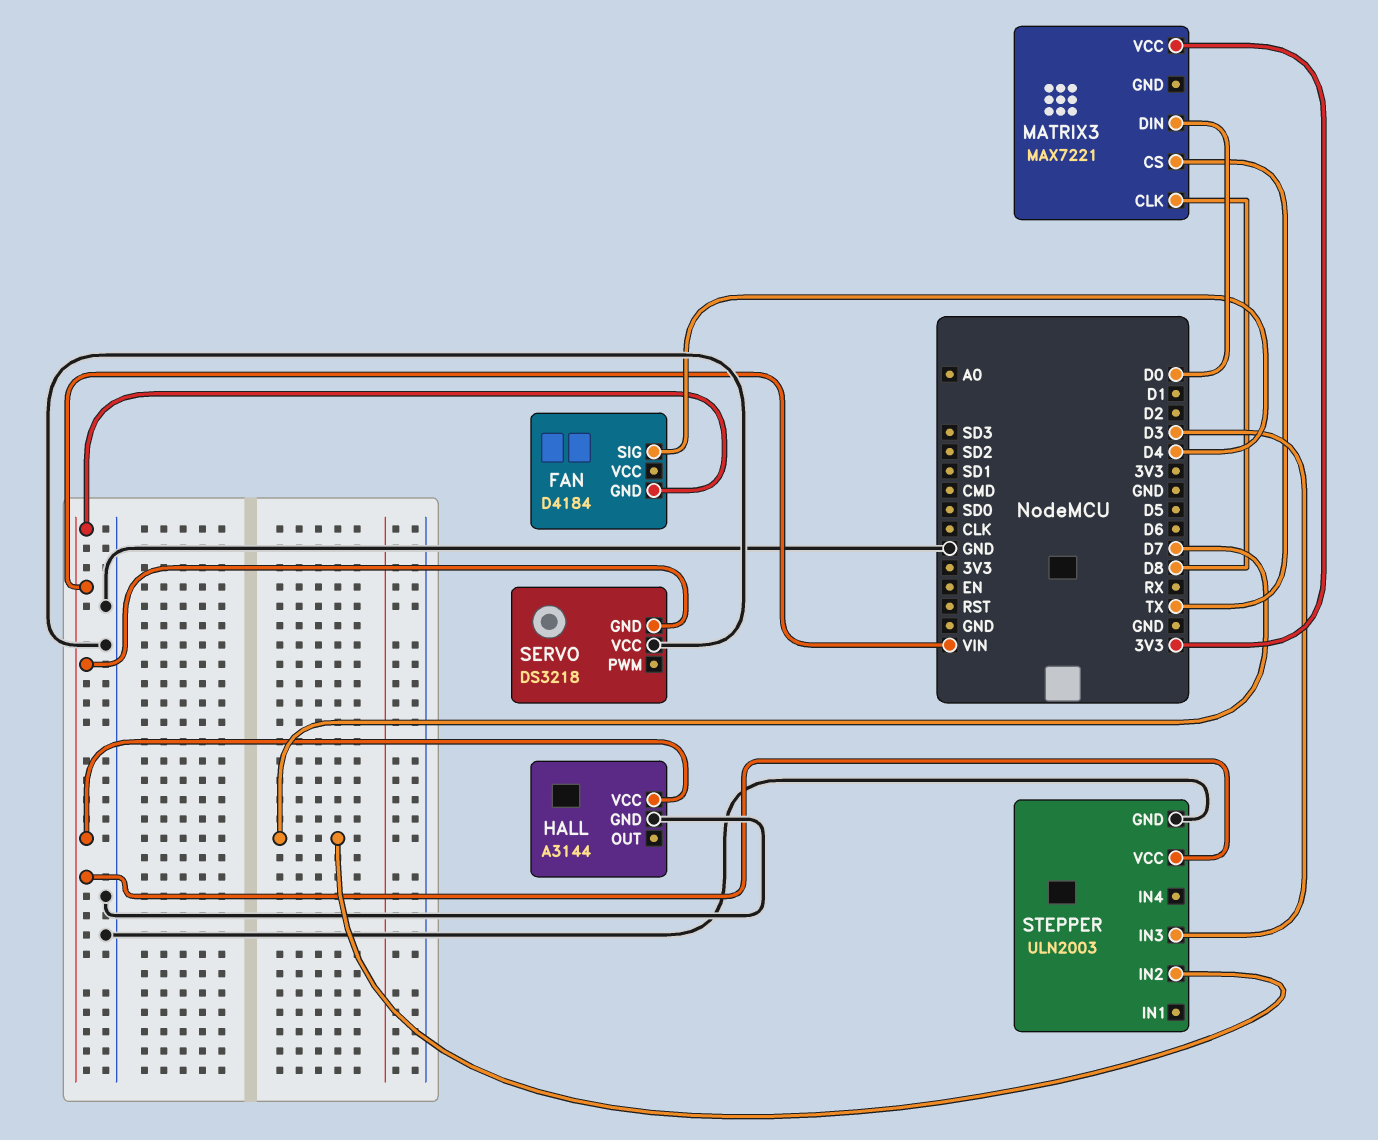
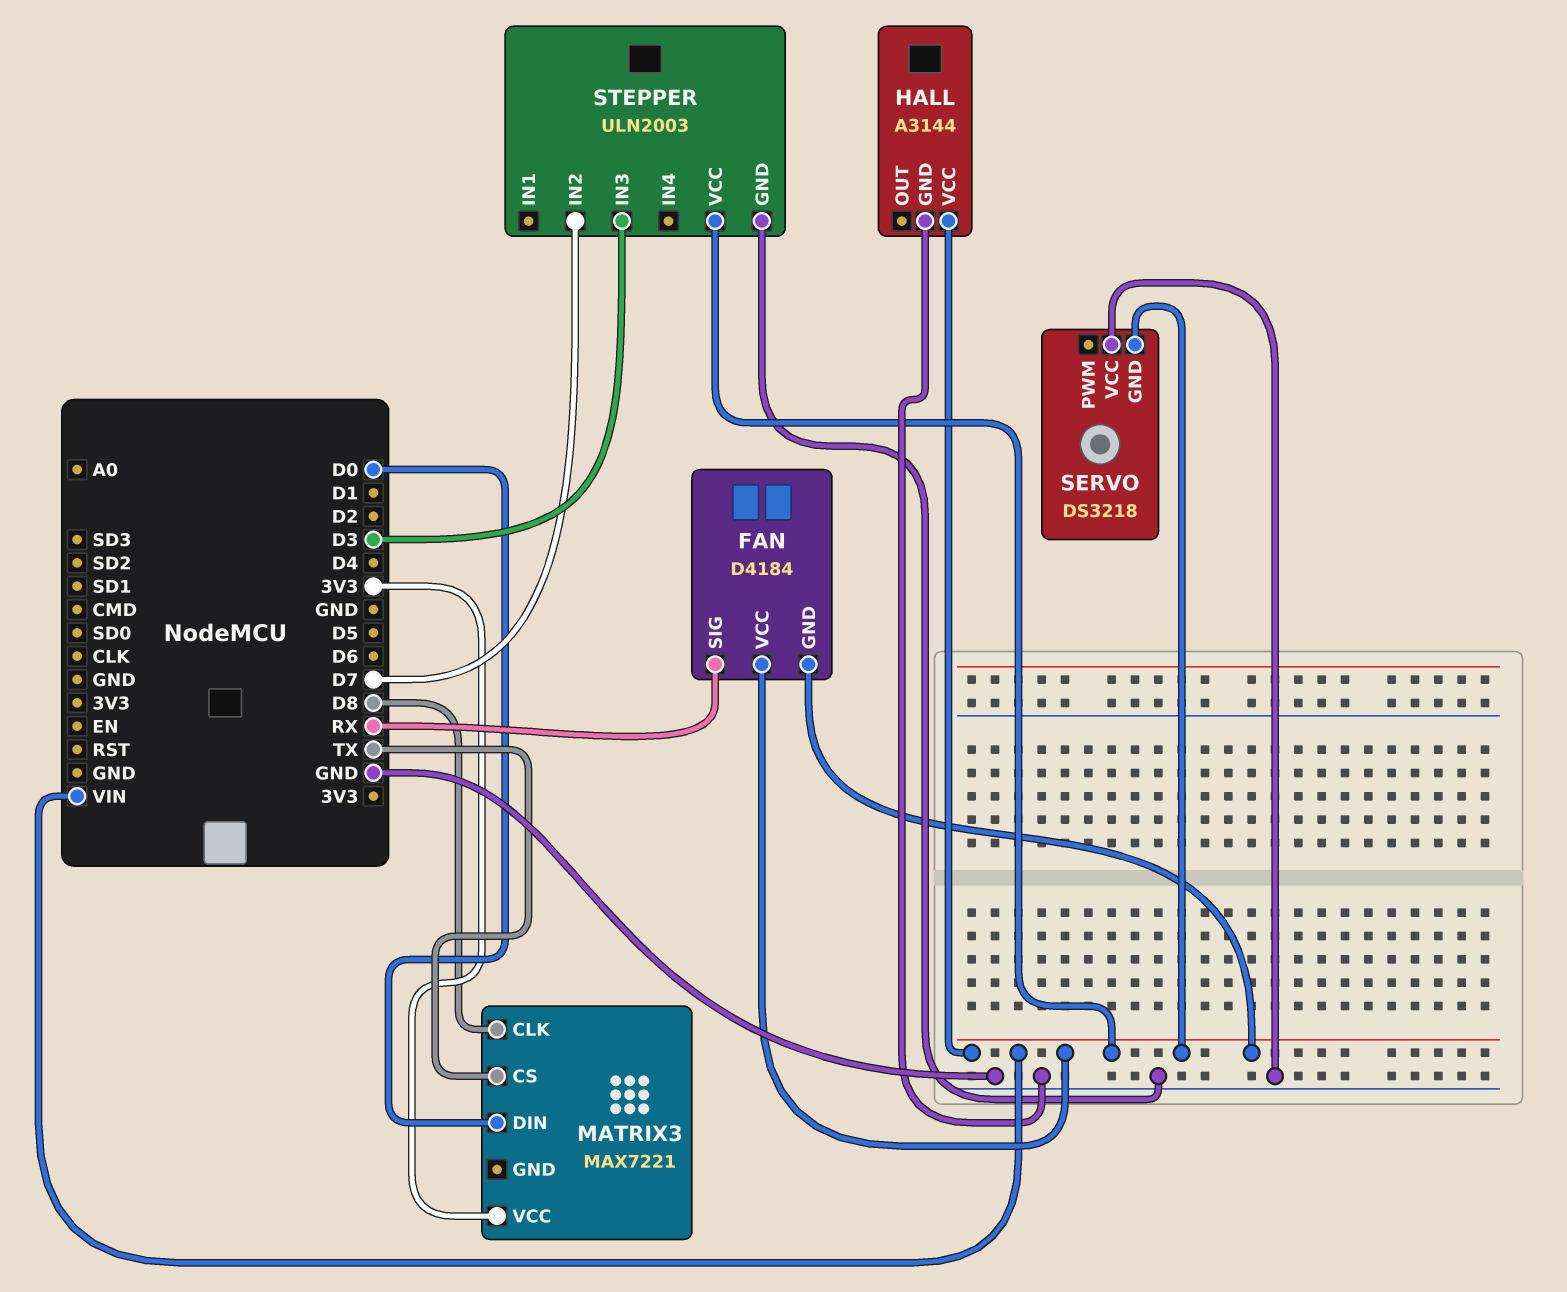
FAN pin SIG: D4 -> RX
FAN pin VCC: none -> VIN

